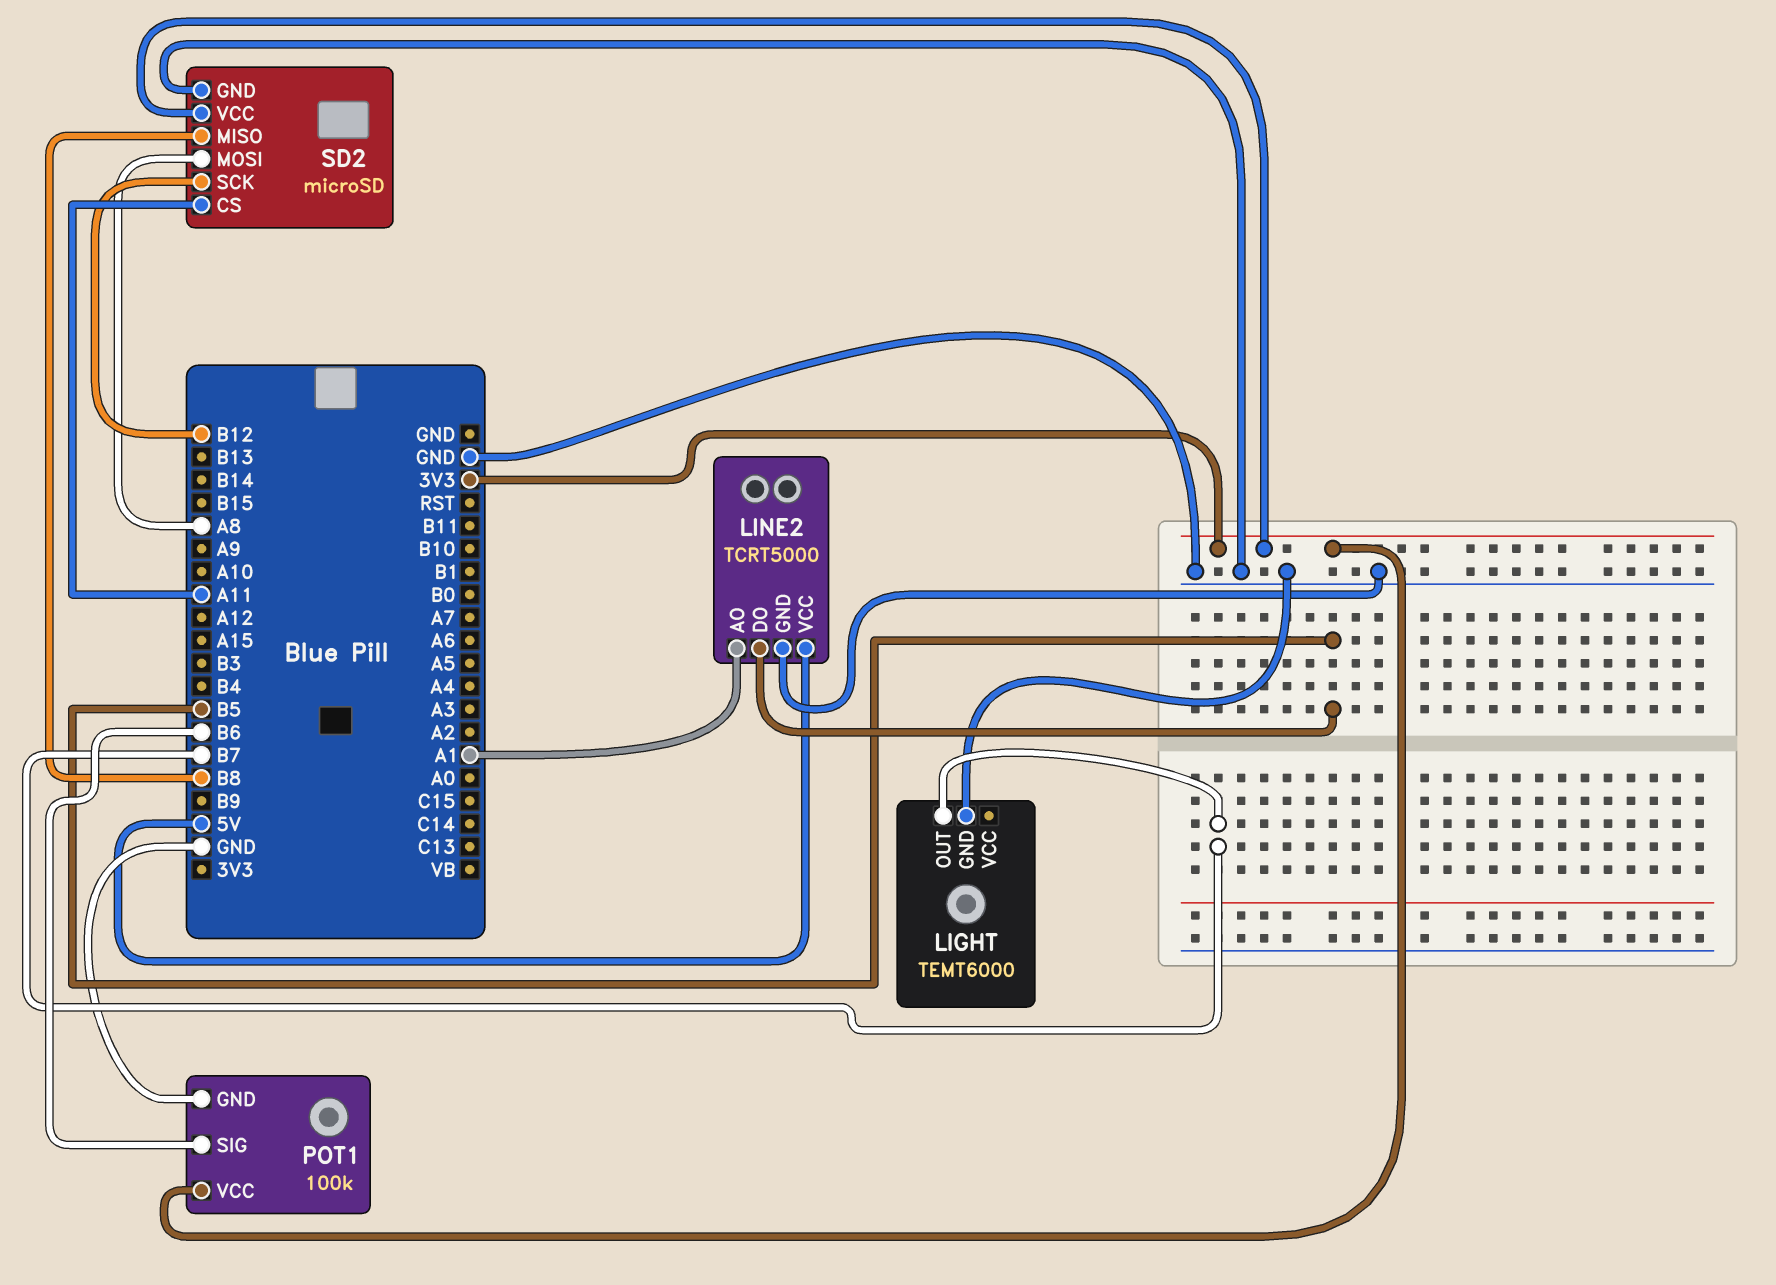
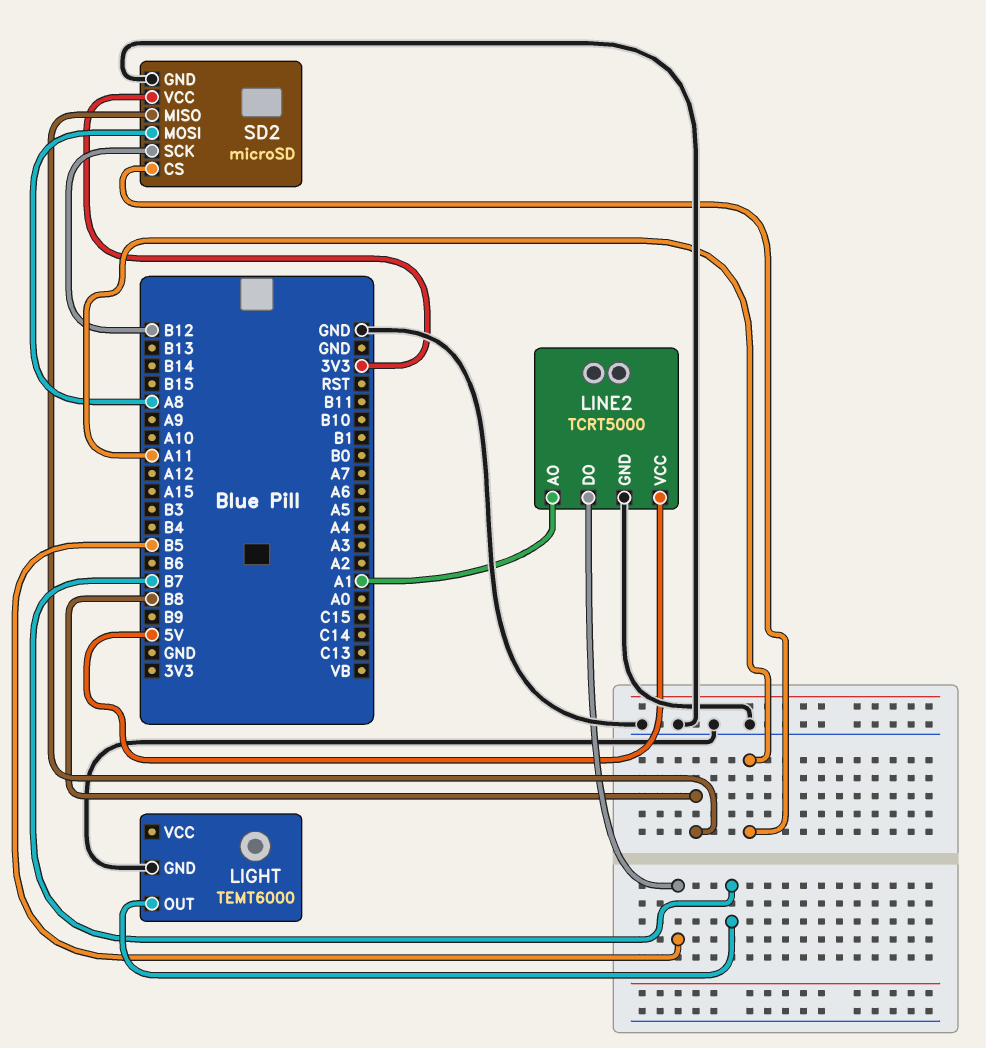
POT1: 100k -> none
POT1 pin GND: GND -> none
POT1 pin SIG: B6 -> none
POT1 pin VCC: 3V3 -> none

